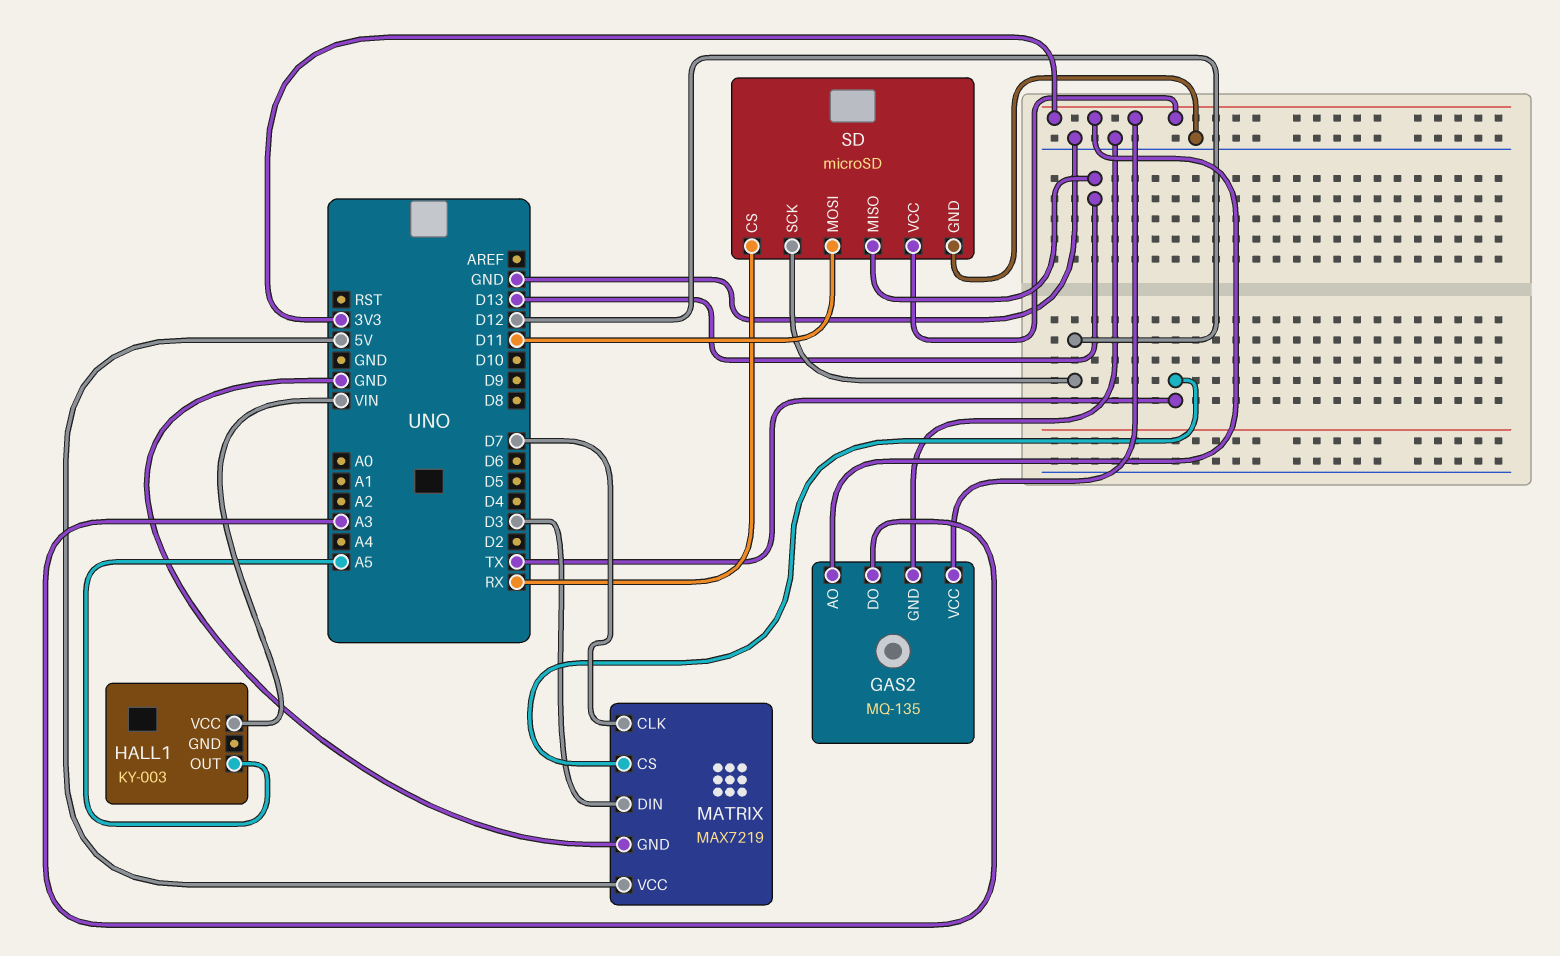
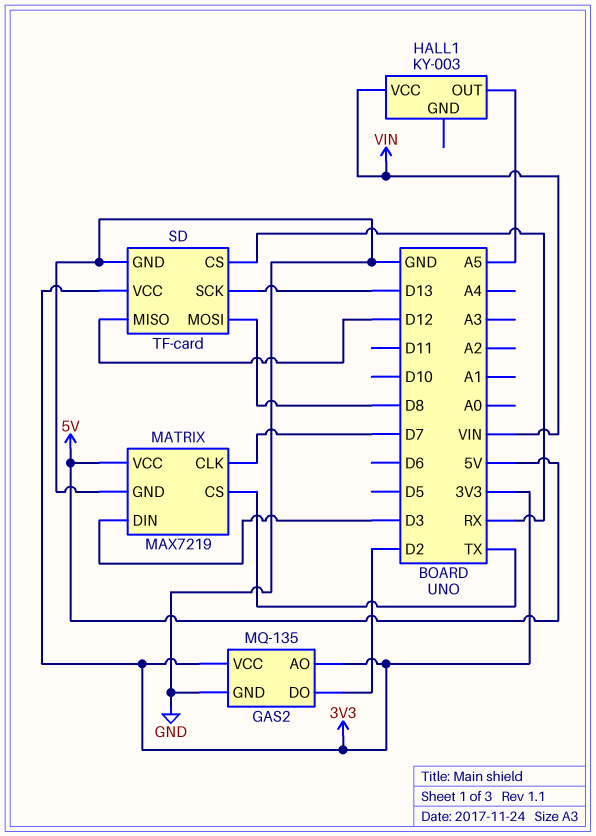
GAS2 pin DO: A3 -> D2
SD: microSD -> TF-card
SD pin MISO: D13 -> D12
SD pin MOSI: D11 -> D8
SD pin SCK: D12 -> D13

